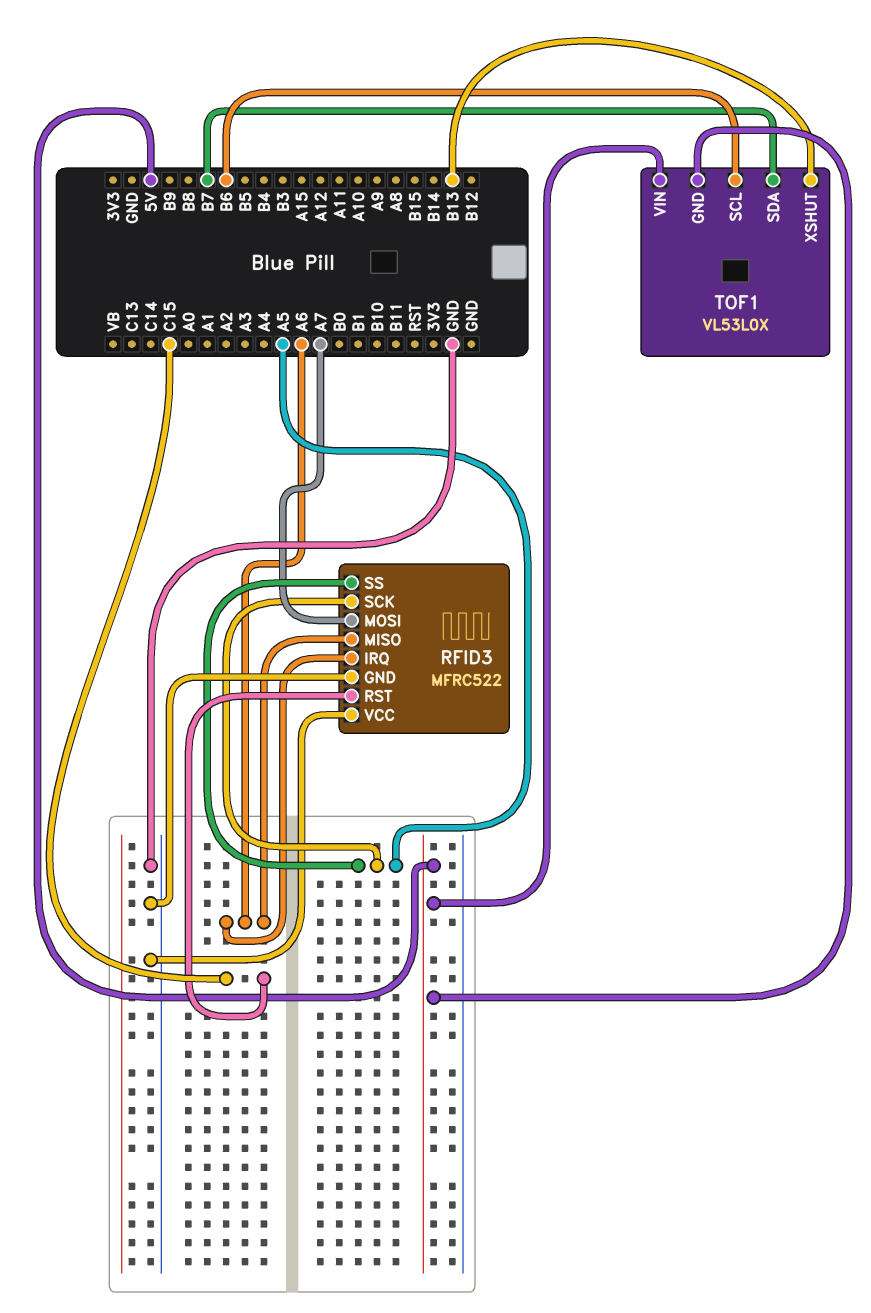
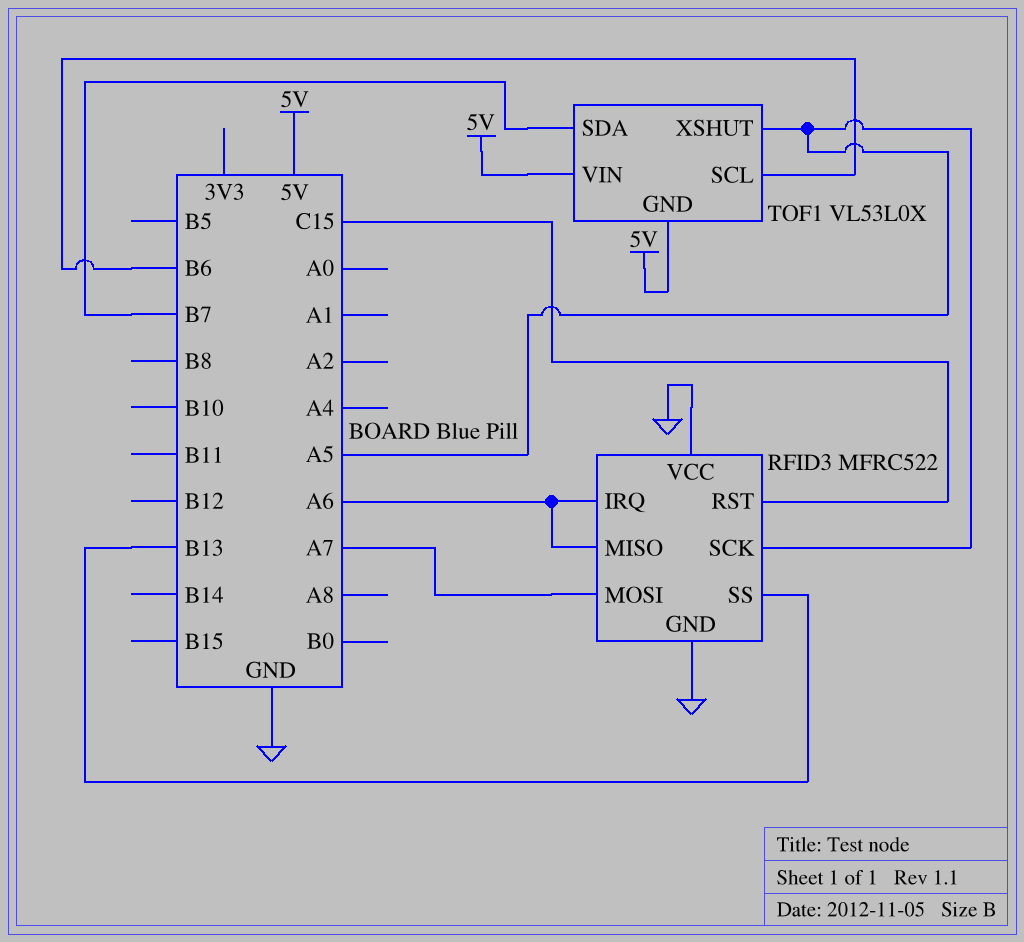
RFID3 pin SS: A5 -> B13
TOF1 pin XSHUT: B13 -> A5

